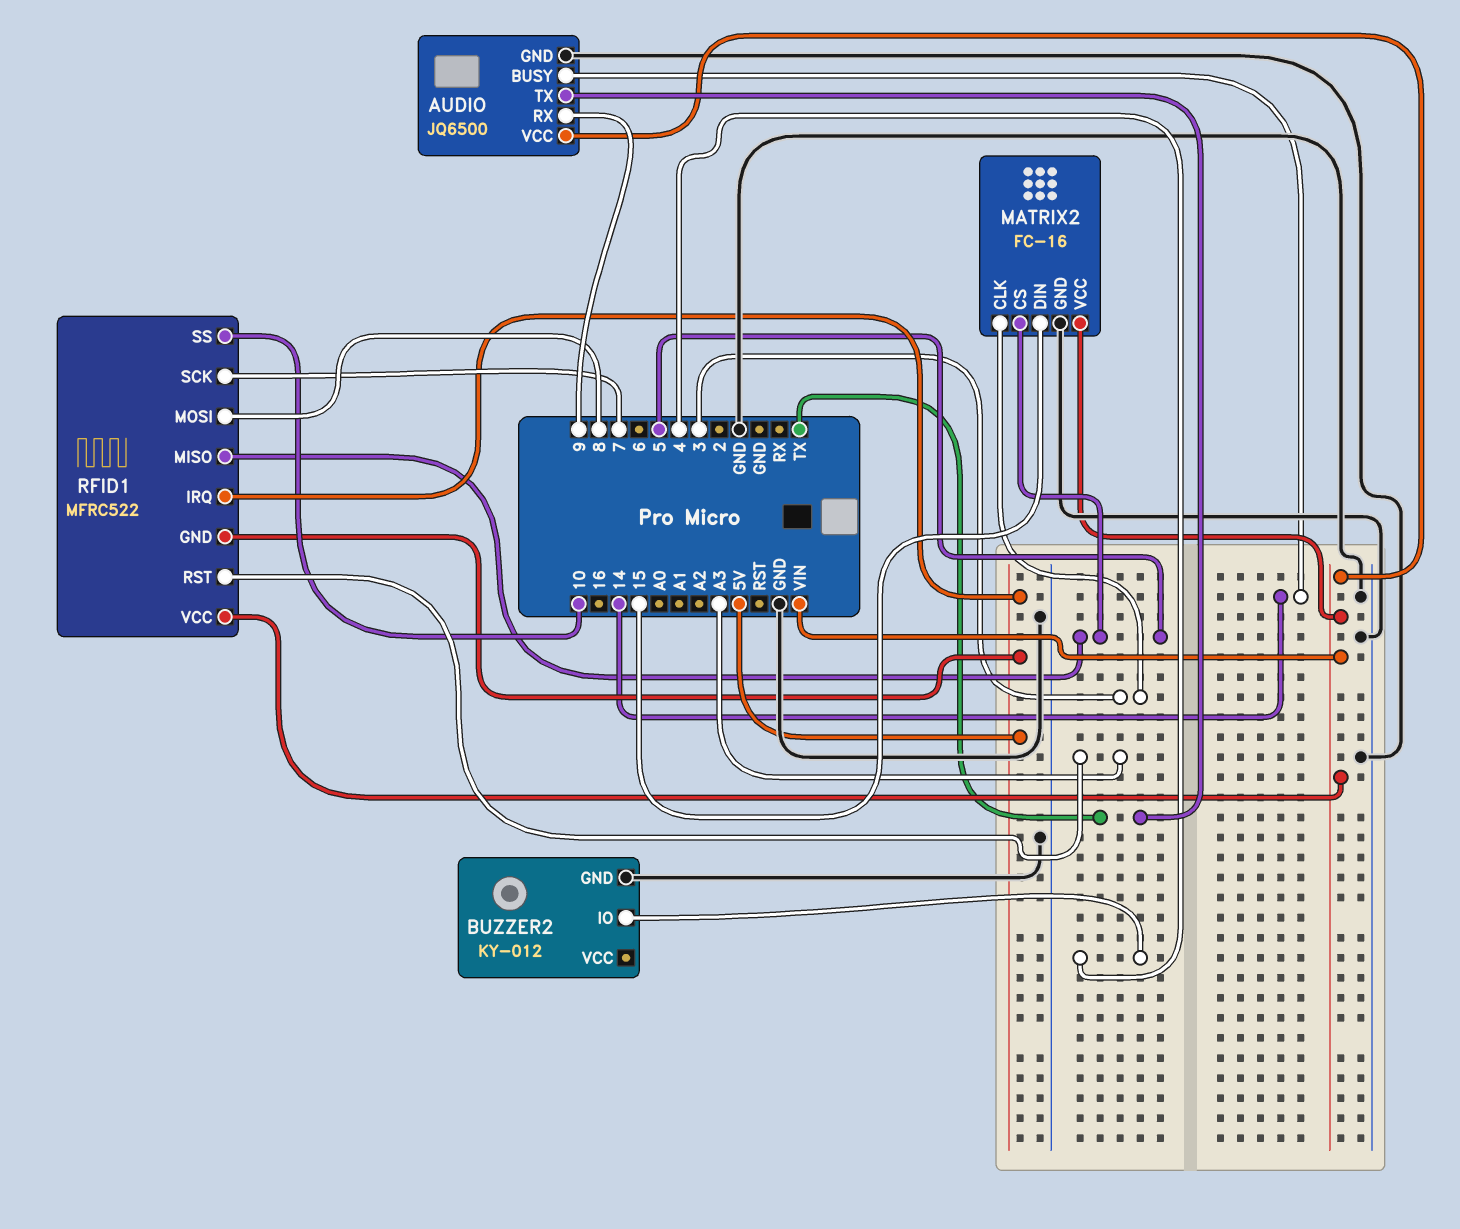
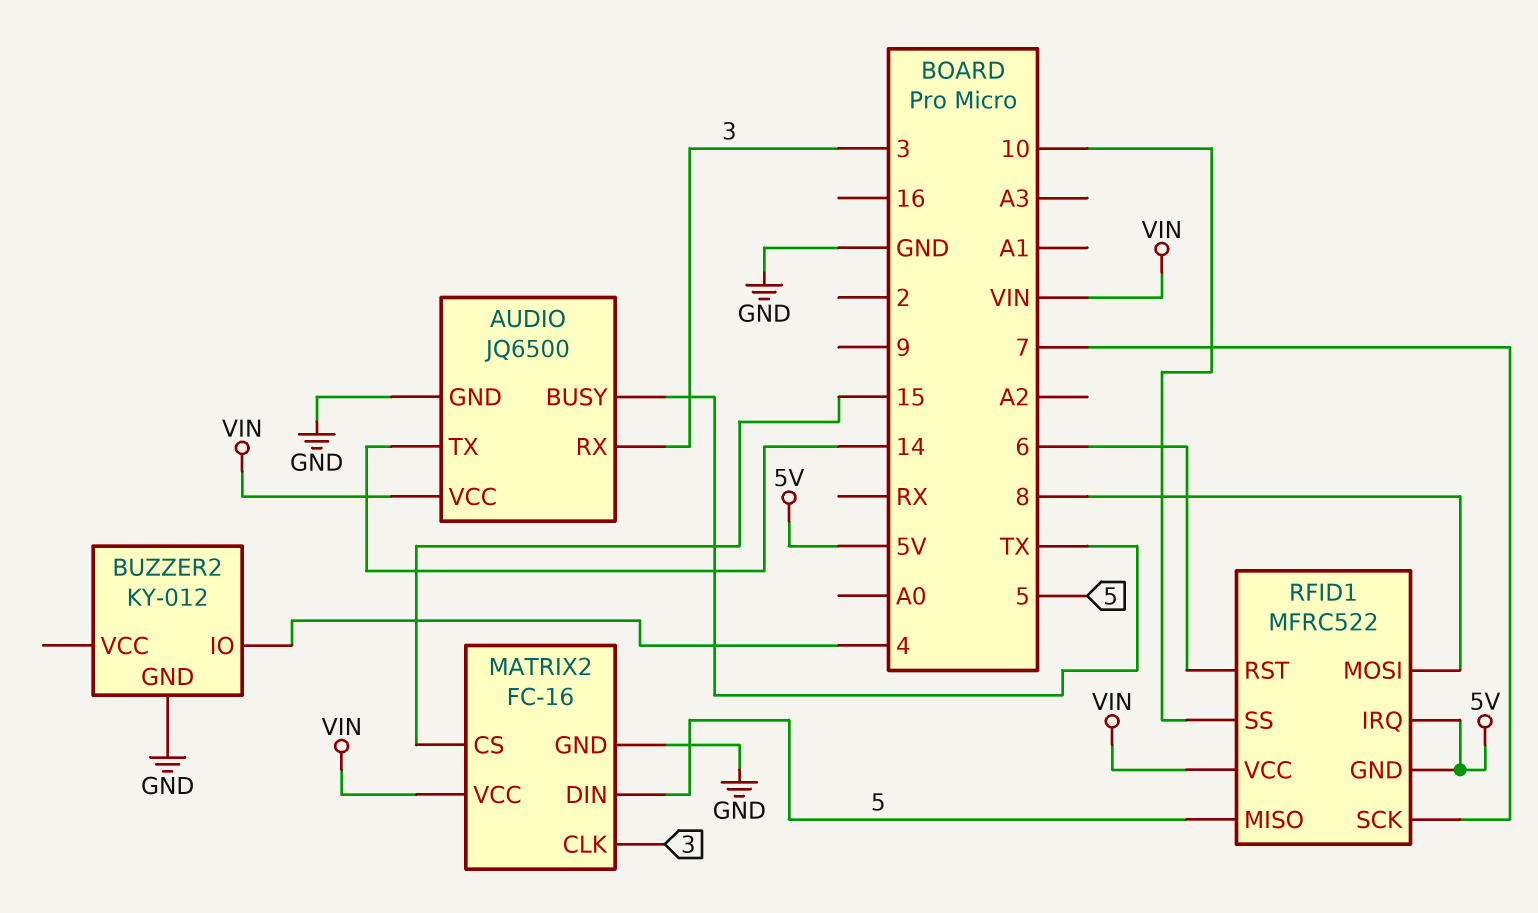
AUDIO pin BUSY: 14 -> TX
AUDIO pin RX: 9 -> 3
AUDIO pin TX: TX -> 14
MATRIX2 pin CS: 5 -> 15
MATRIX2 pin DIN: 15 -> 5
RFID1 pin RST: A3 -> 6

